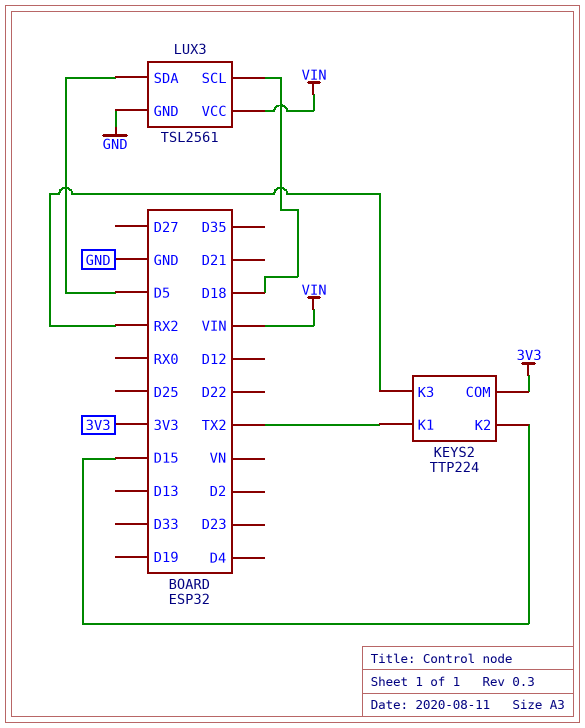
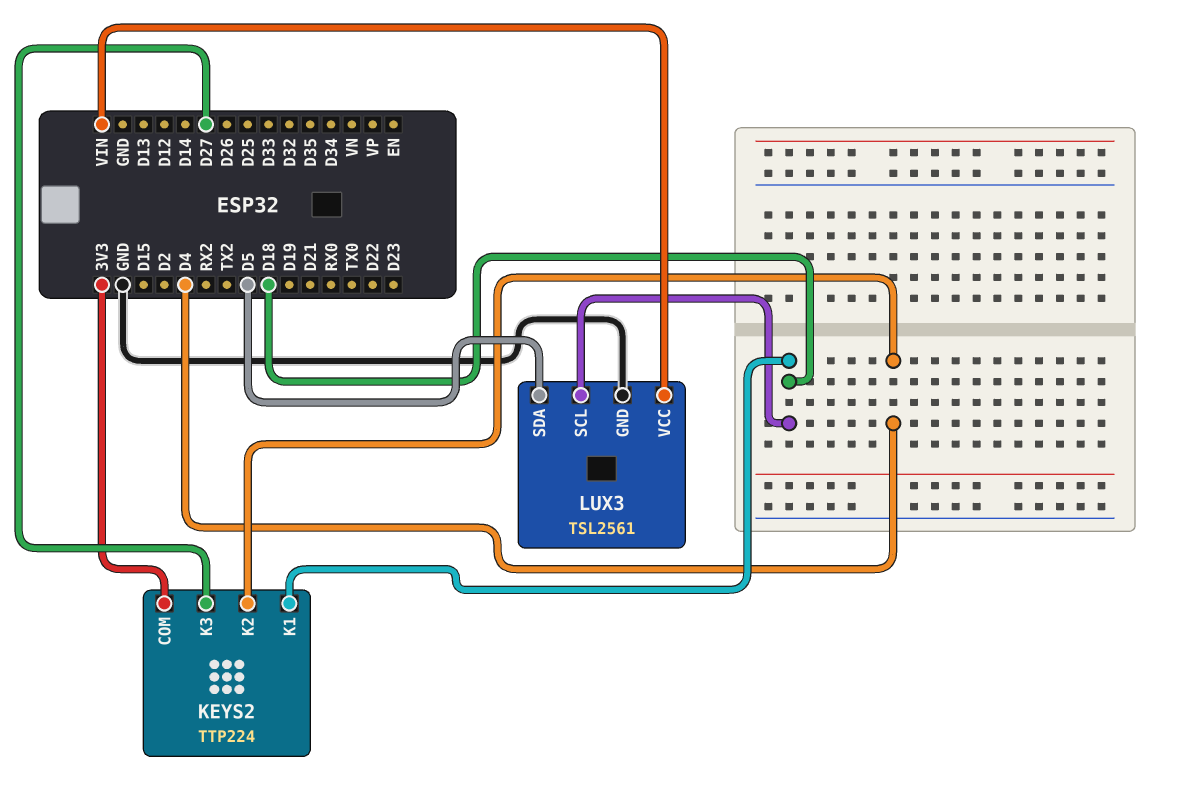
KEYS2 pin K1: TX2 -> D18
KEYS2 pin K2: D15 -> D4
KEYS2 pin K3: RX2 -> D27

